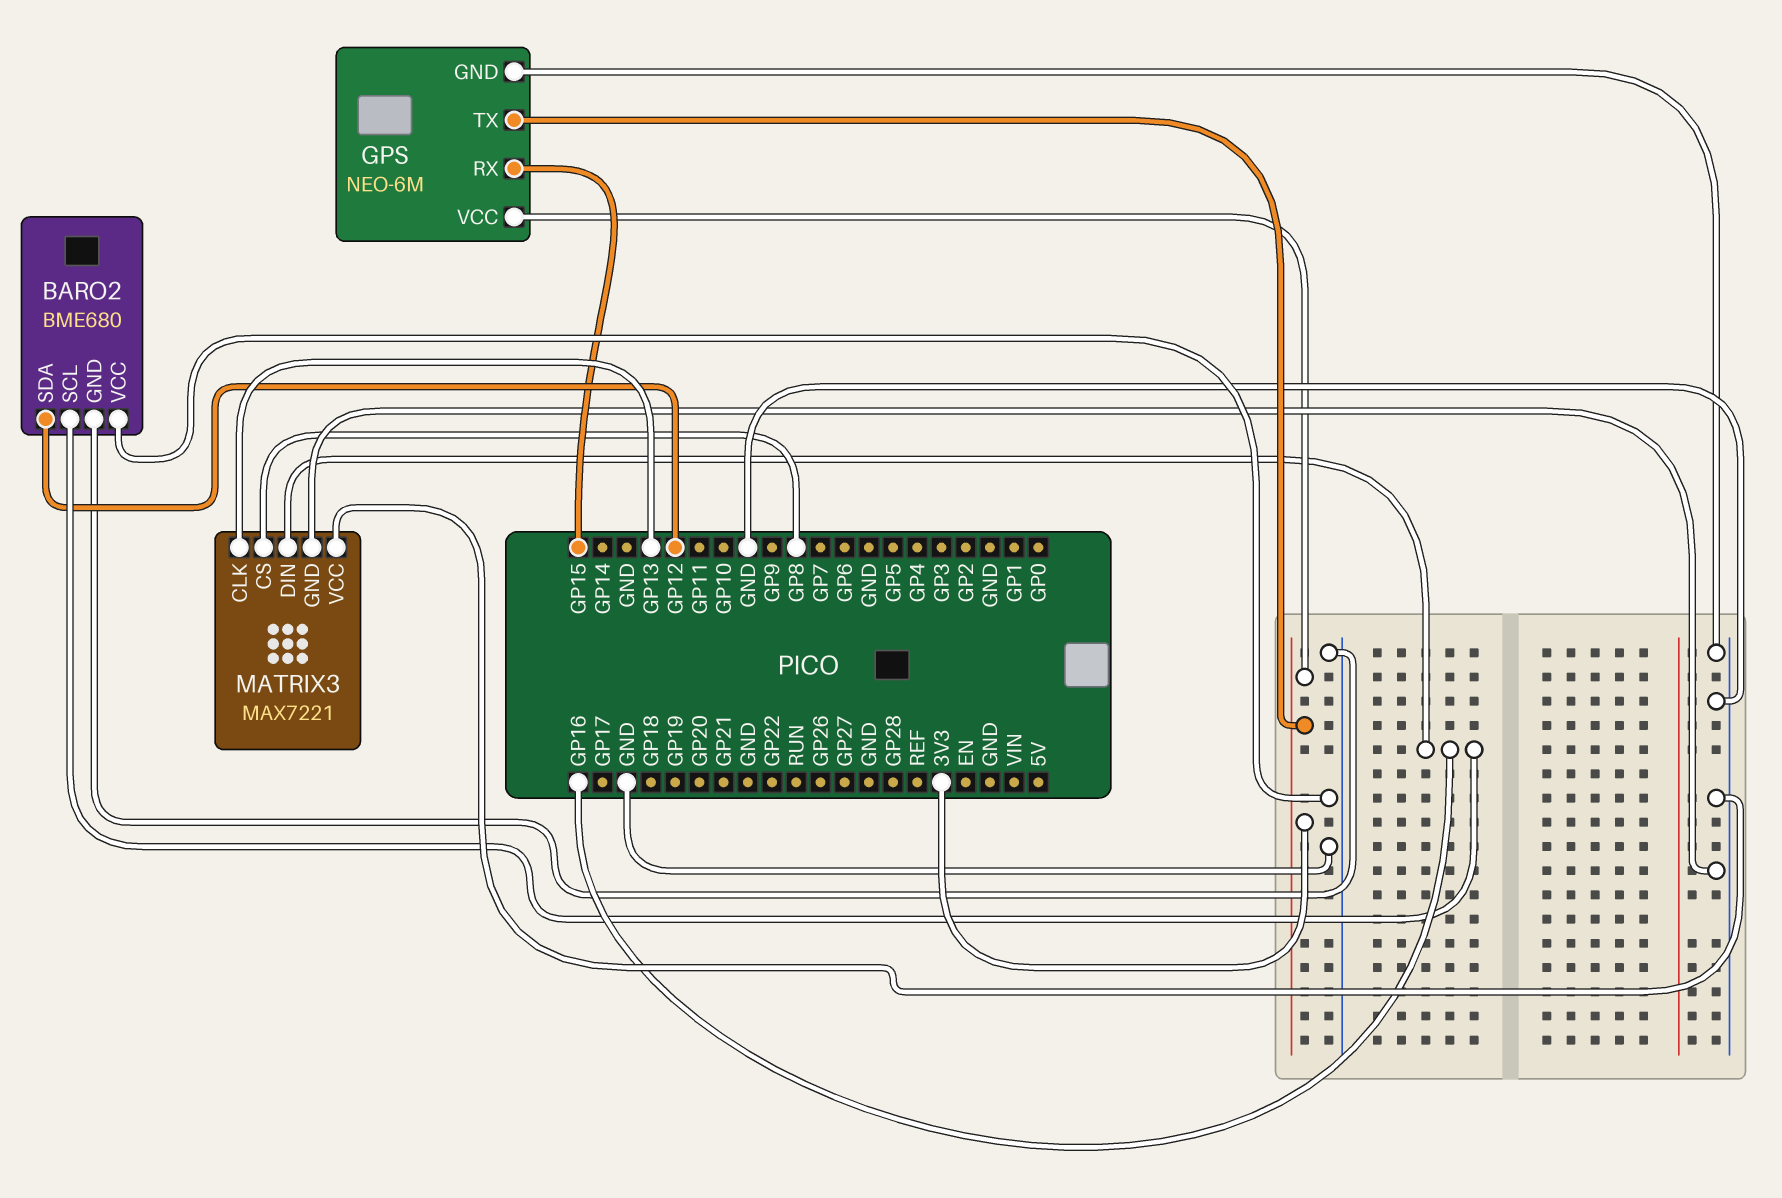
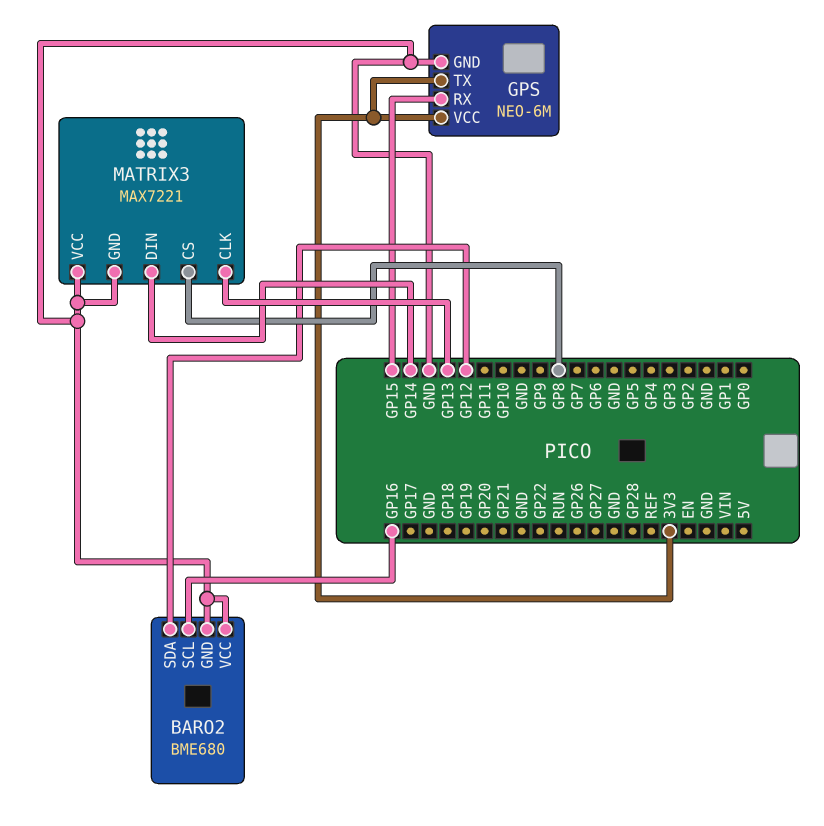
MATRIX3 pin DIN: GP16 -> GP14

